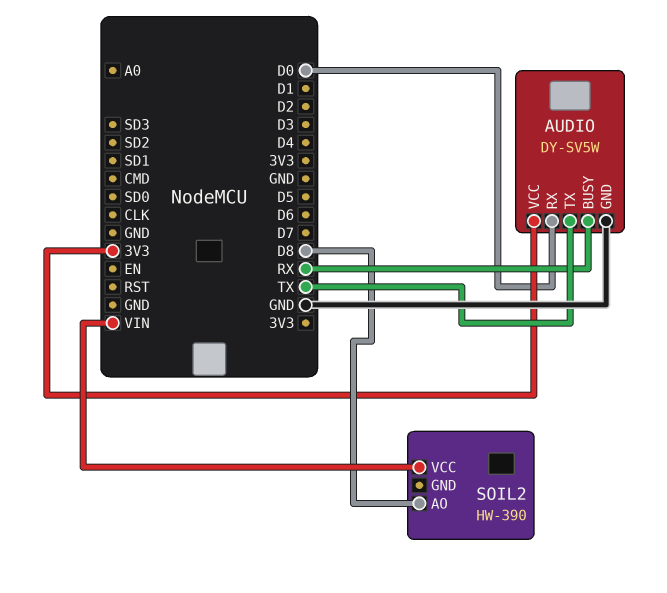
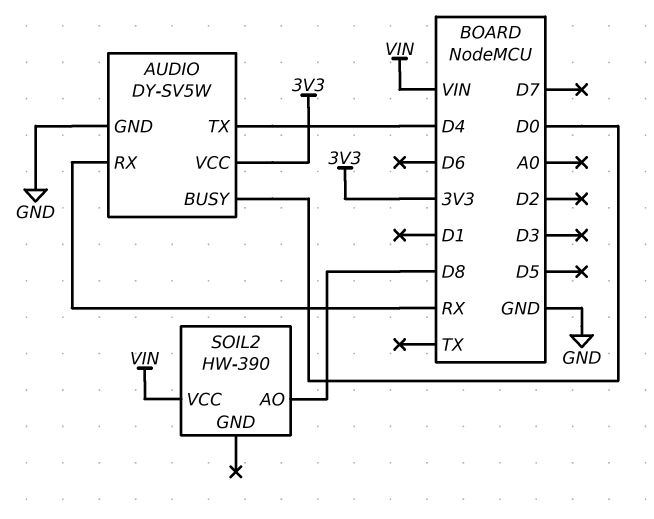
AUDIO pin BUSY: RX -> D0
AUDIO pin RX: D0 -> RX
AUDIO pin TX: TX -> D4

